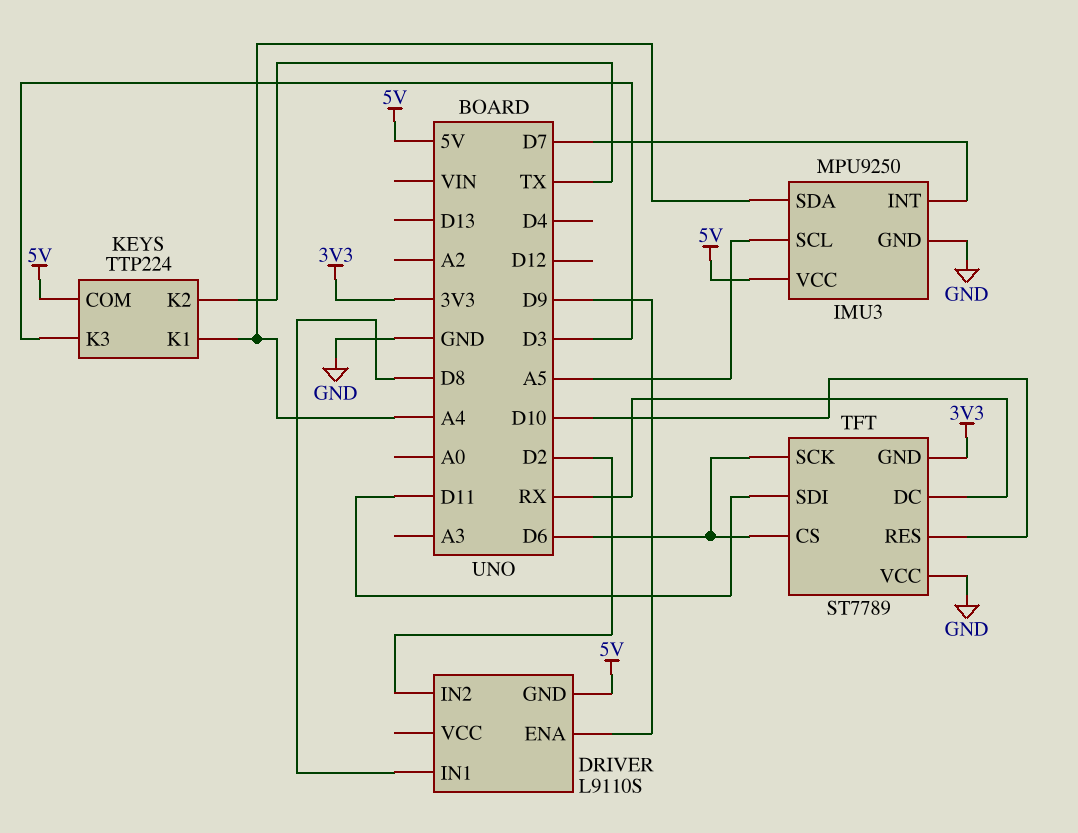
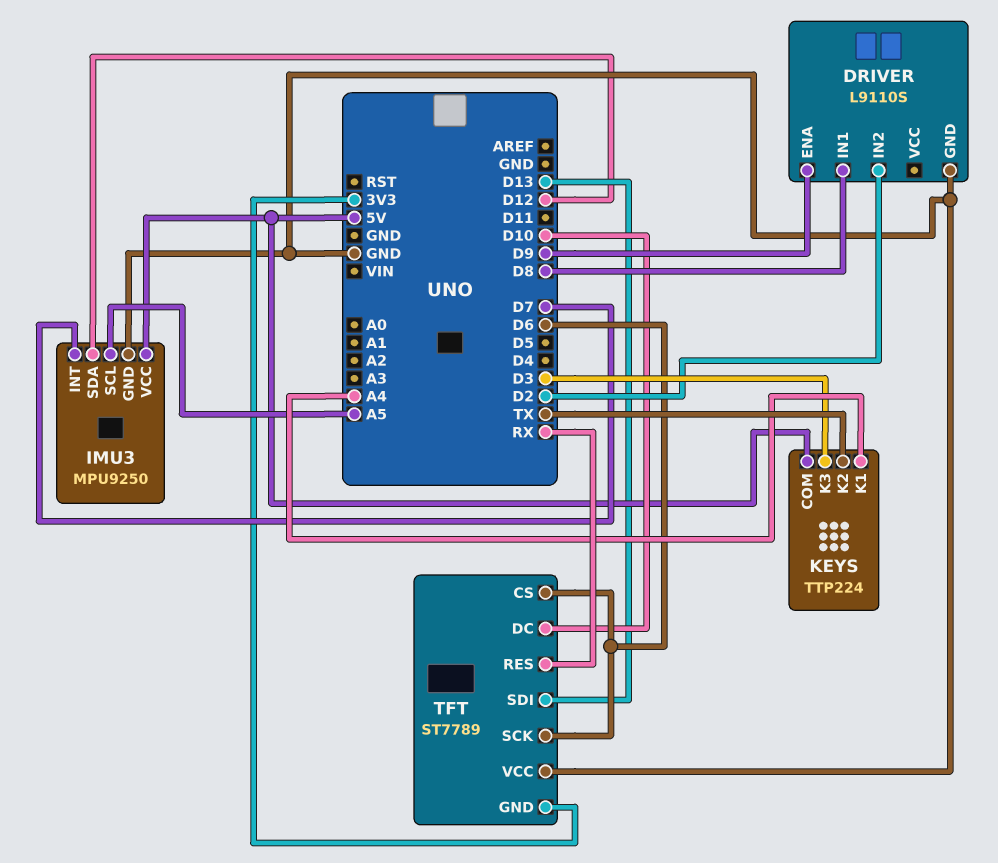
DRIVER pin GND: 5V -> GND
IMU3 pin SDA: A4 -> D12
TFT pin DC: RX -> D10
TFT pin RES: D10 -> RX
TFT pin SDI: D11 -> D13

